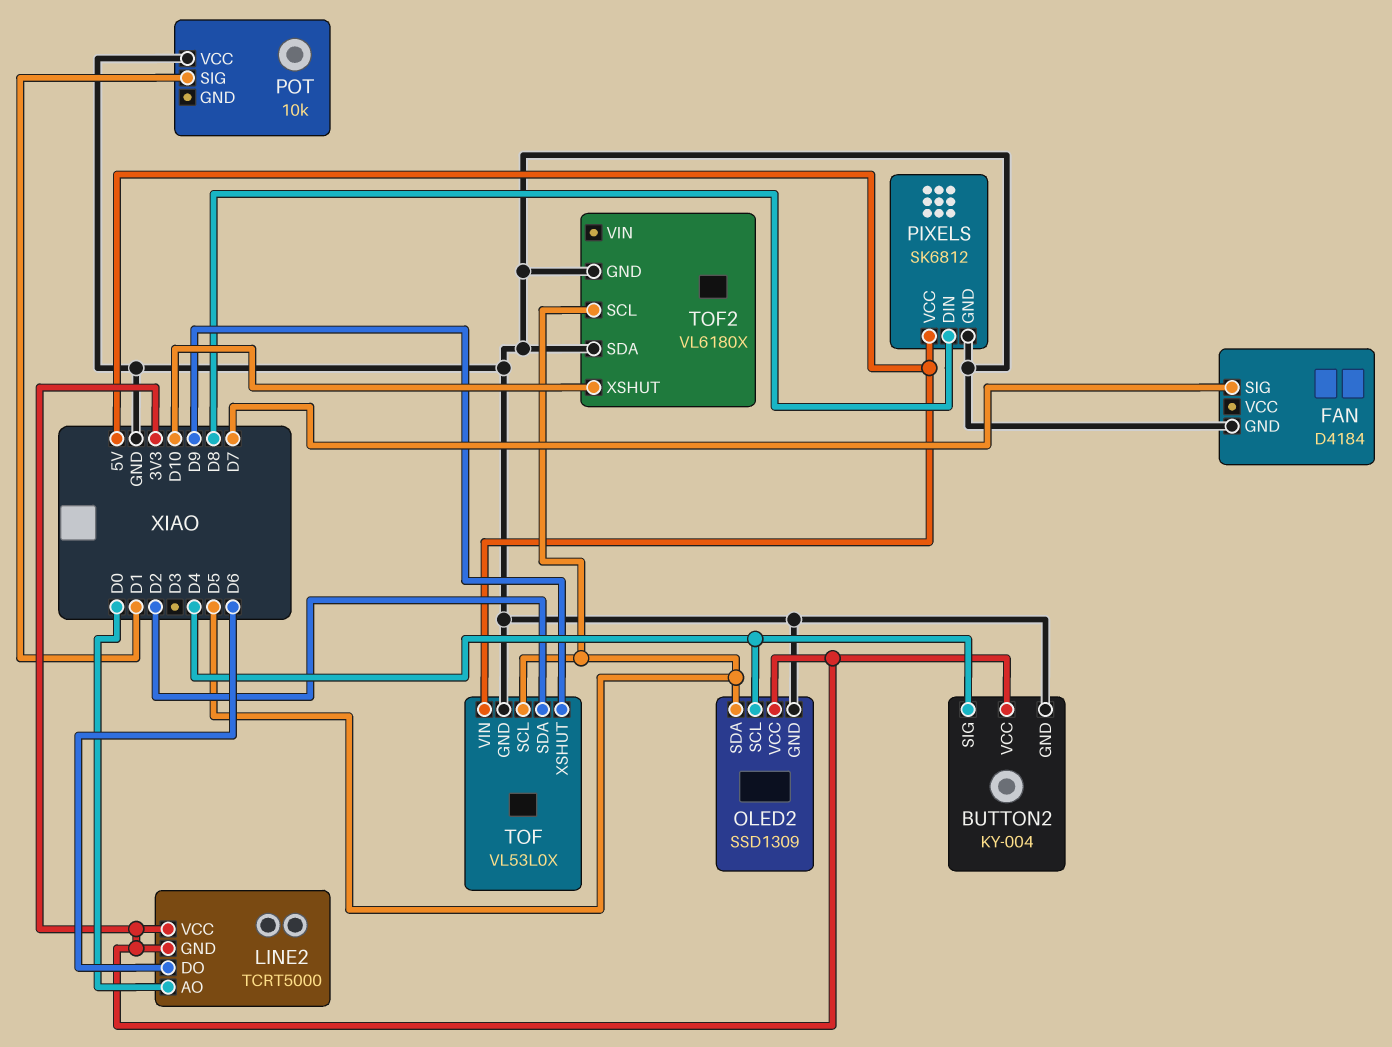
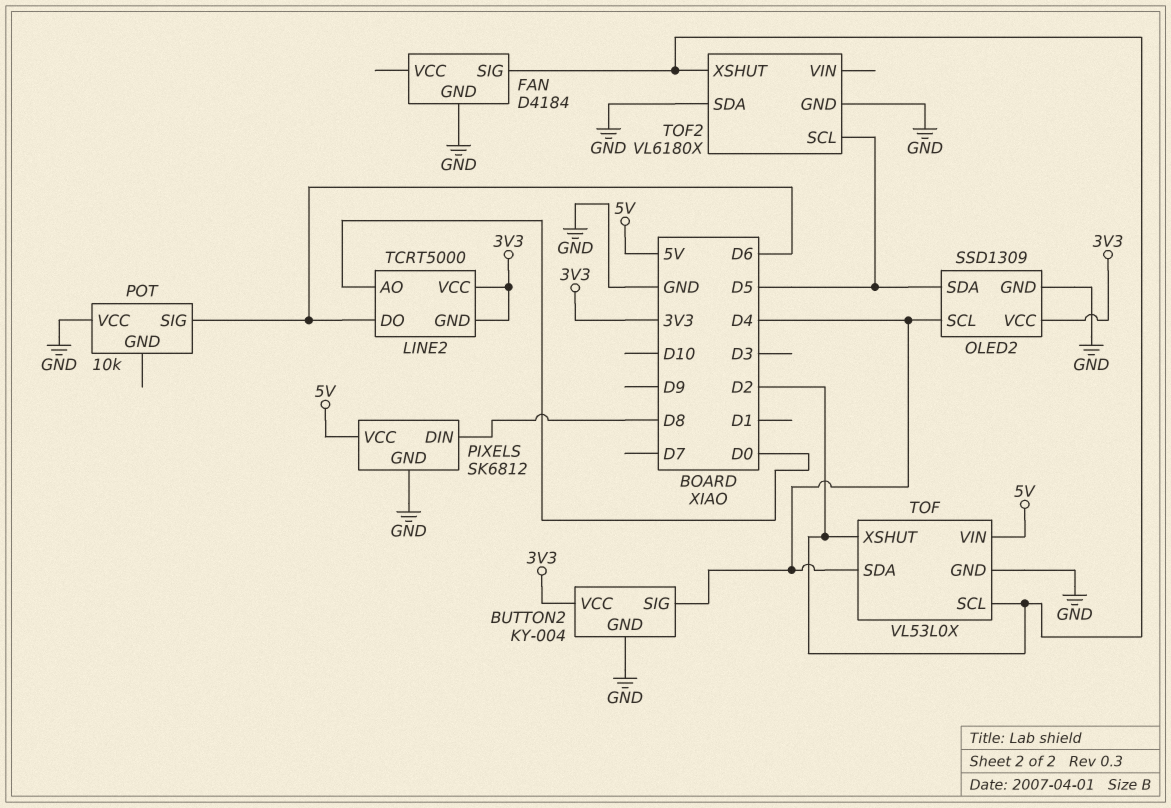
FAN pin SIG: D7 -> D2
POT pin SIG: D1 -> D6
TOF pin SCL: D5 -> D2
TOF pin SDA: D2 -> D4
TOF pin XSHUT: D9 -> D2
TOF2 pin XSHUT: D10 -> D2

